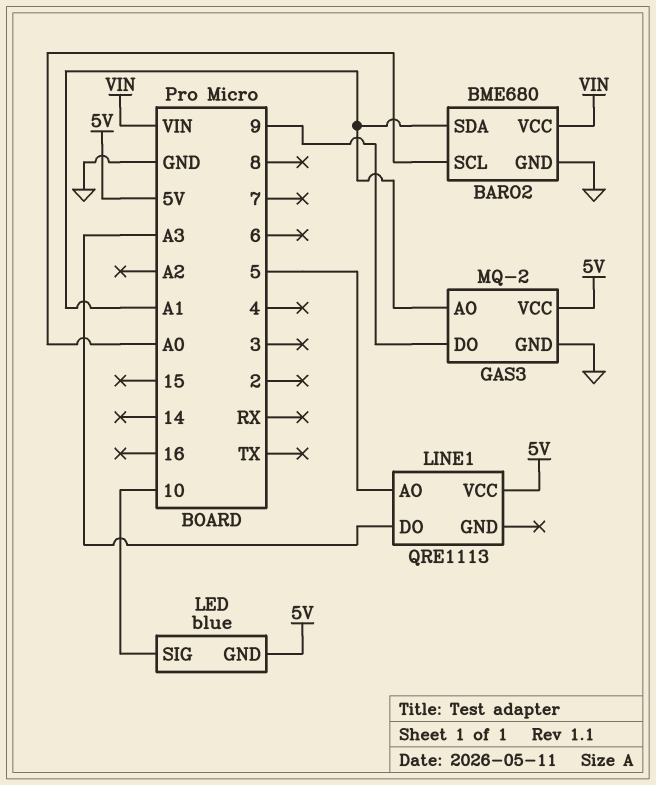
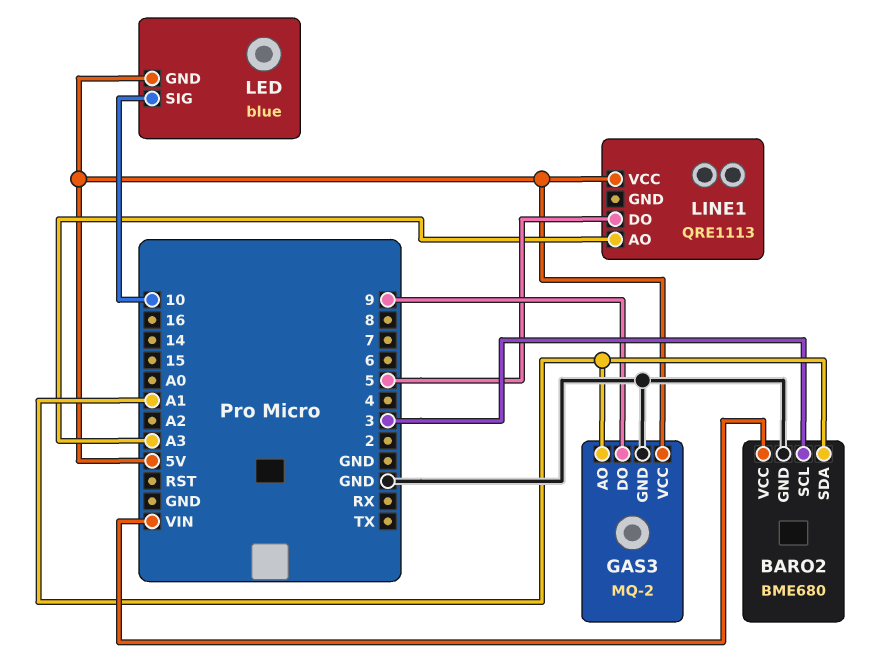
BARO2 pin SCL: A0 -> 3
LINE1 pin AO: 5 -> A3
LINE1 pin DO: A3 -> 5

